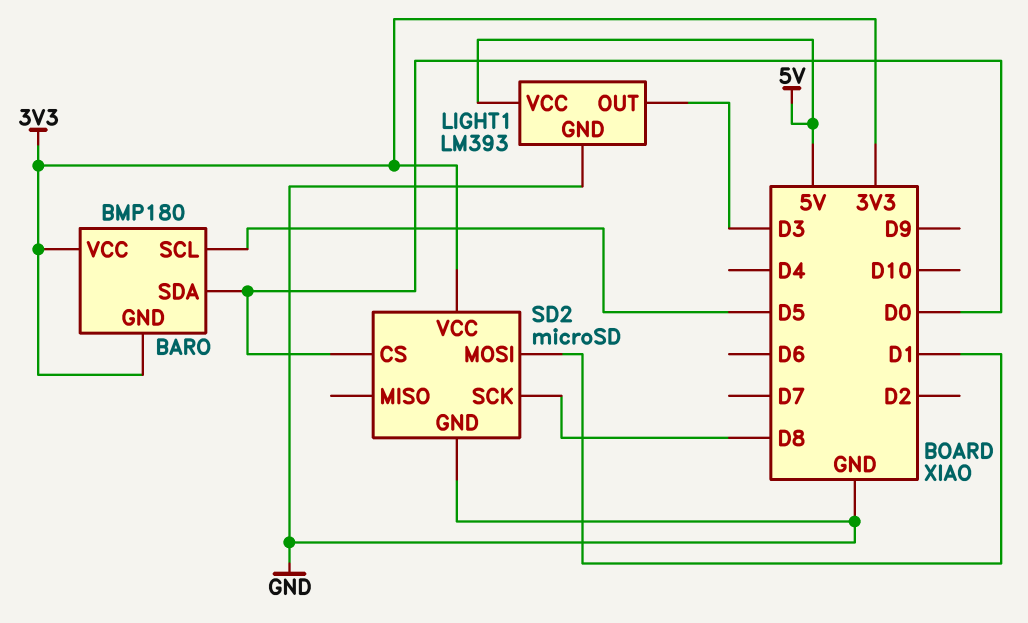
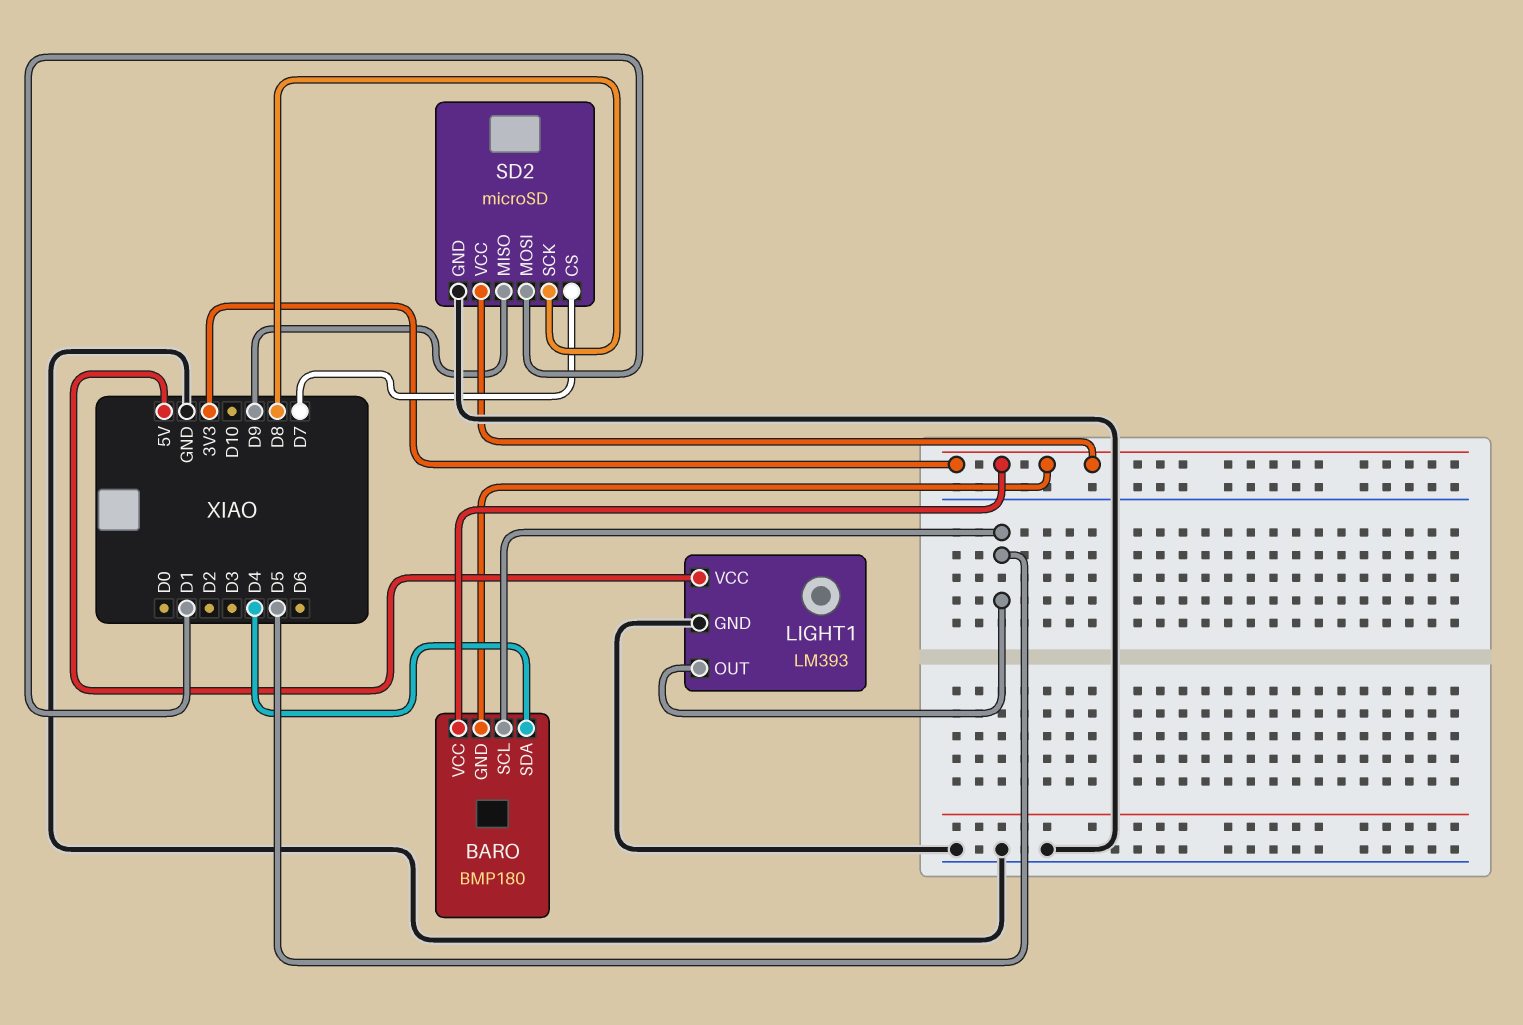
BARO pin SDA: D0 -> D4
LIGHT1 pin OUT: D3 -> D5
SD2 pin CS: D0 -> D7
SD2 pin MISO: none -> D9

